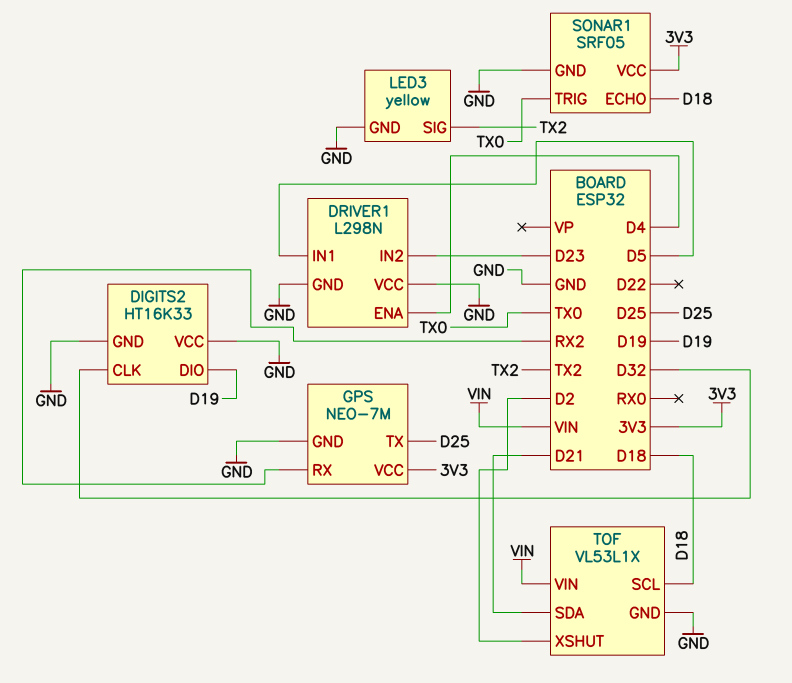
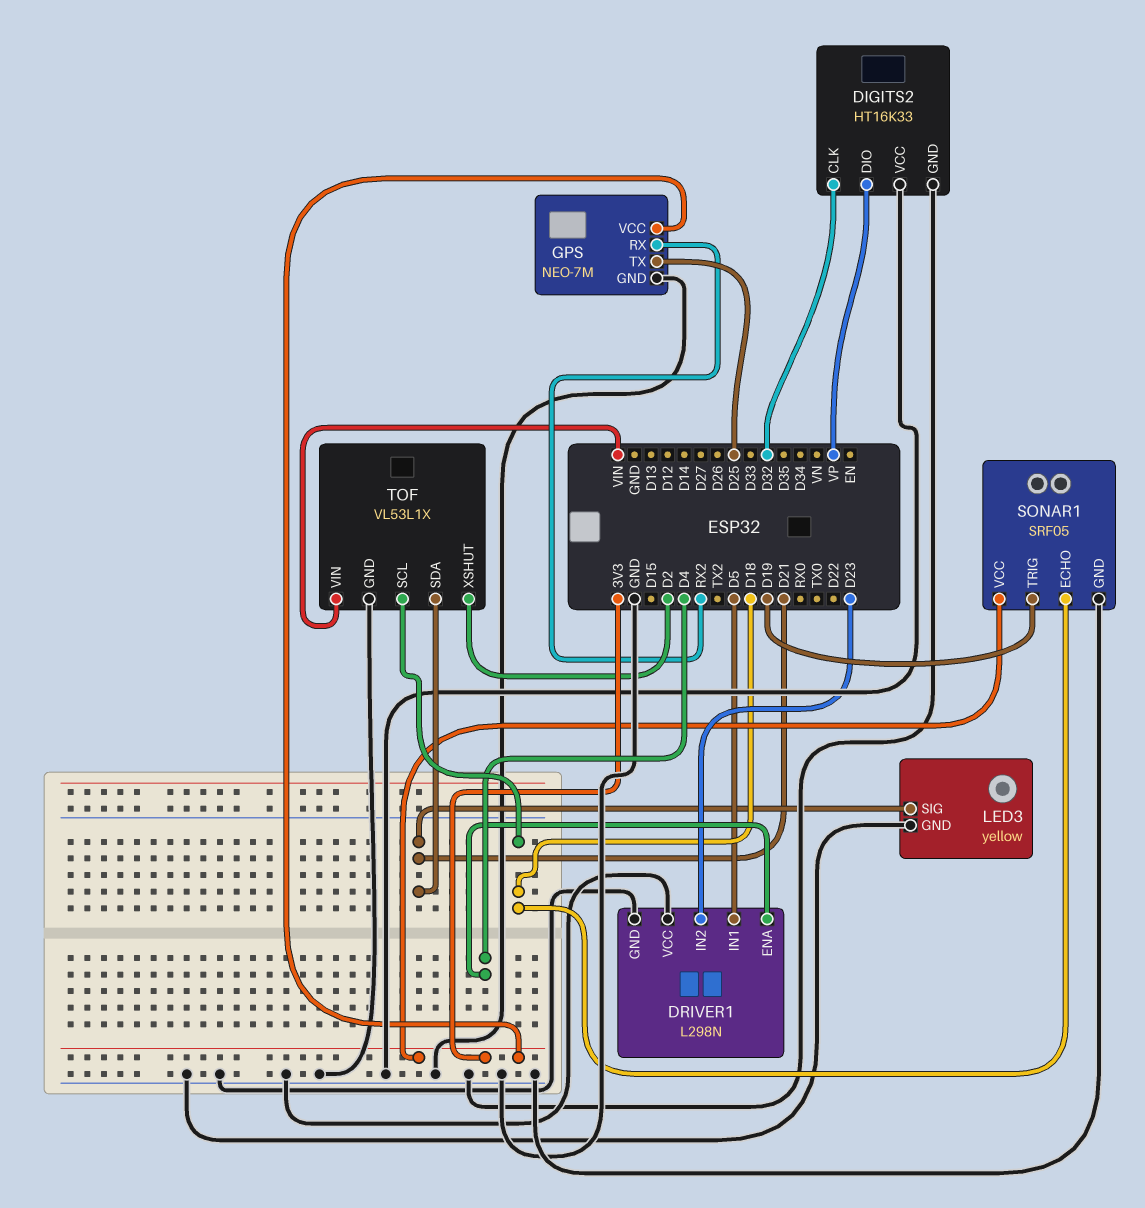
DIGITS2 pin DIO: D19 -> VP
LED3 pin SIG: TX2 -> D21
SONAR1 pin TRIG: TX0 -> D19

